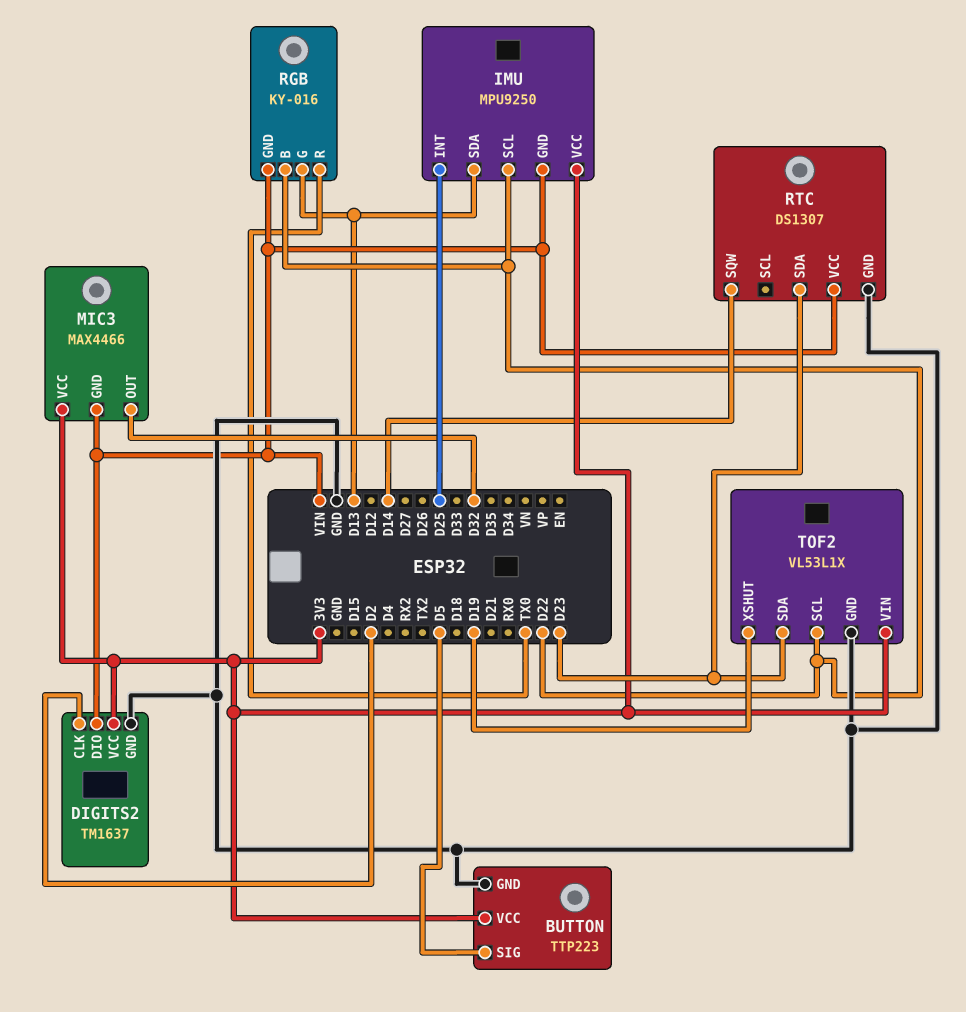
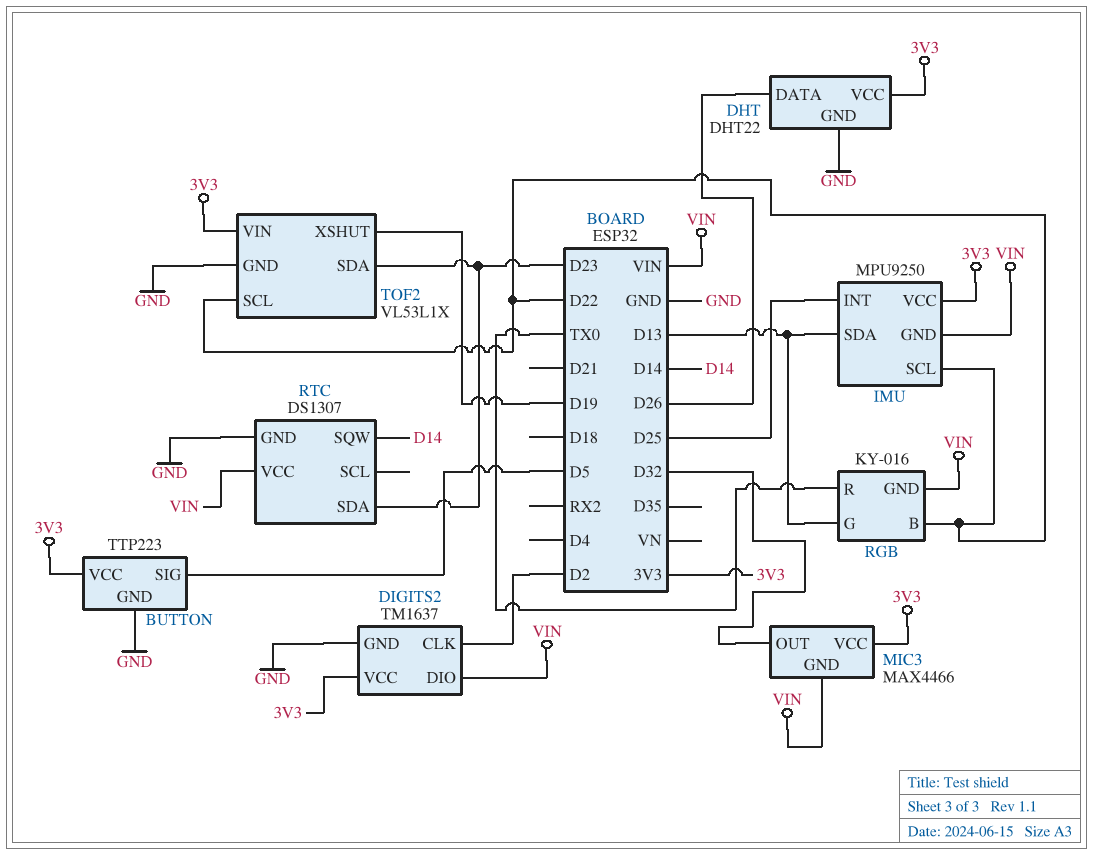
DHT: none -> DHT22
DHT pin DATA: none -> D26
DHT pin GND: none -> GND
DHT pin VCC: none -> 3V3

